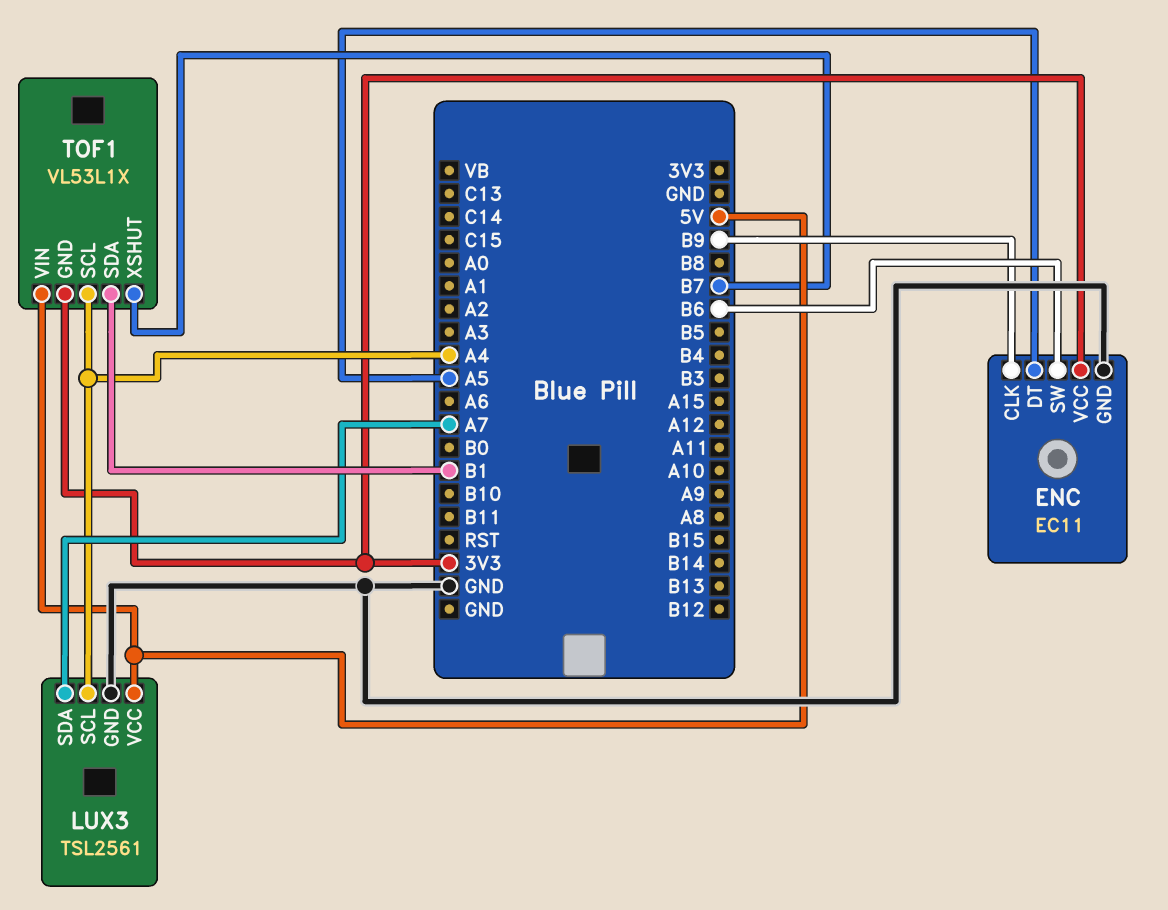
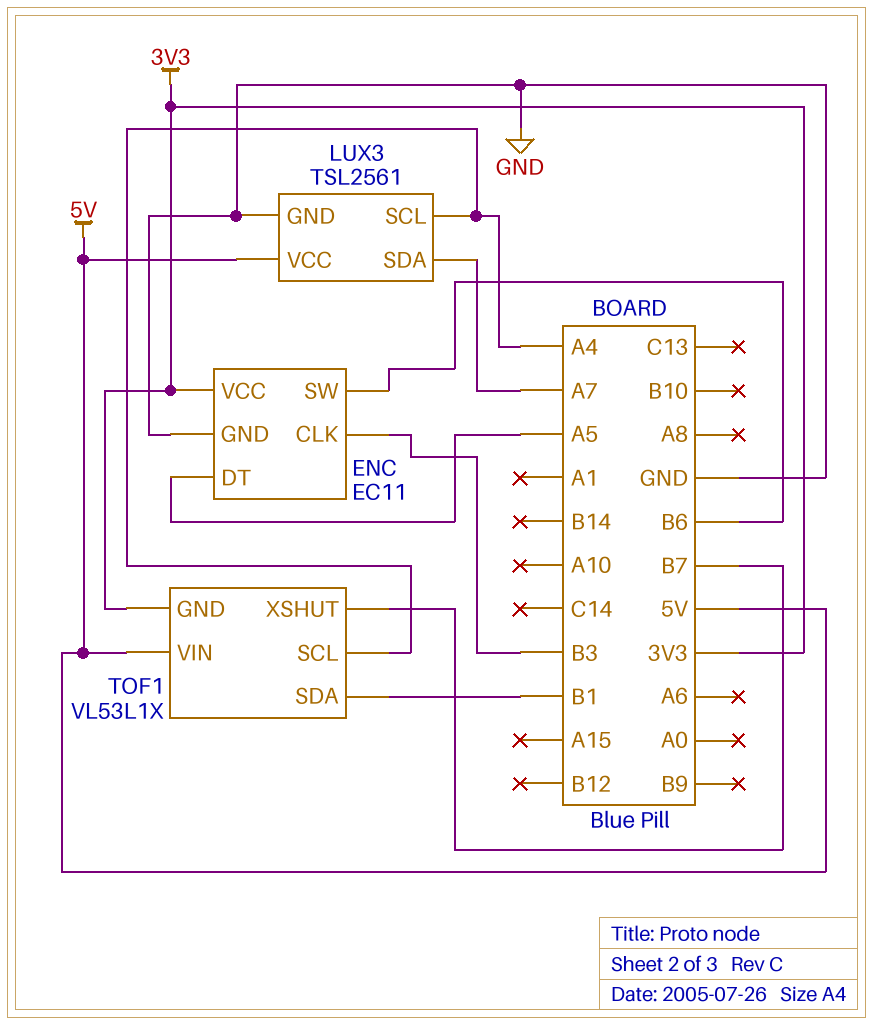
ENC pin CLK: B9 -> B3

